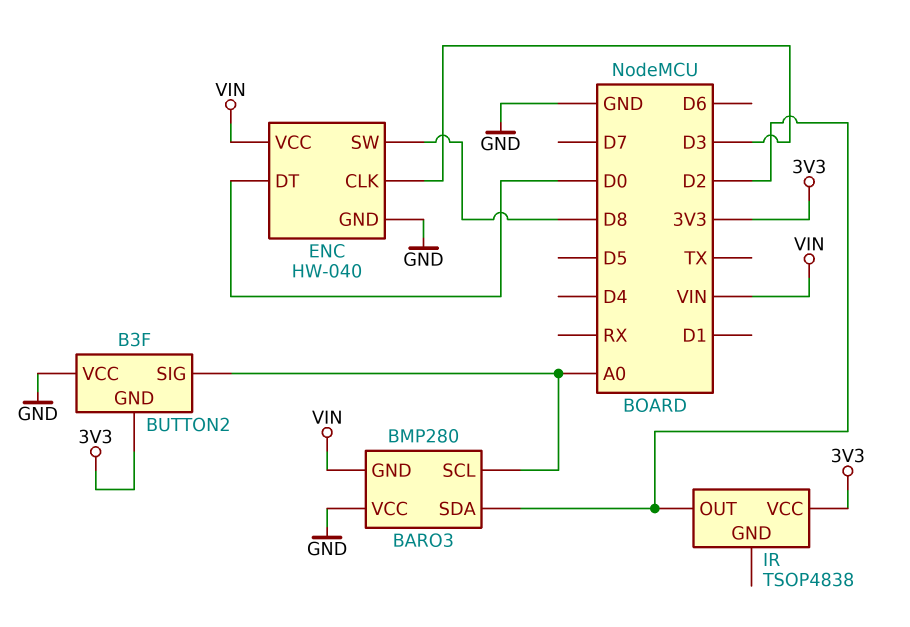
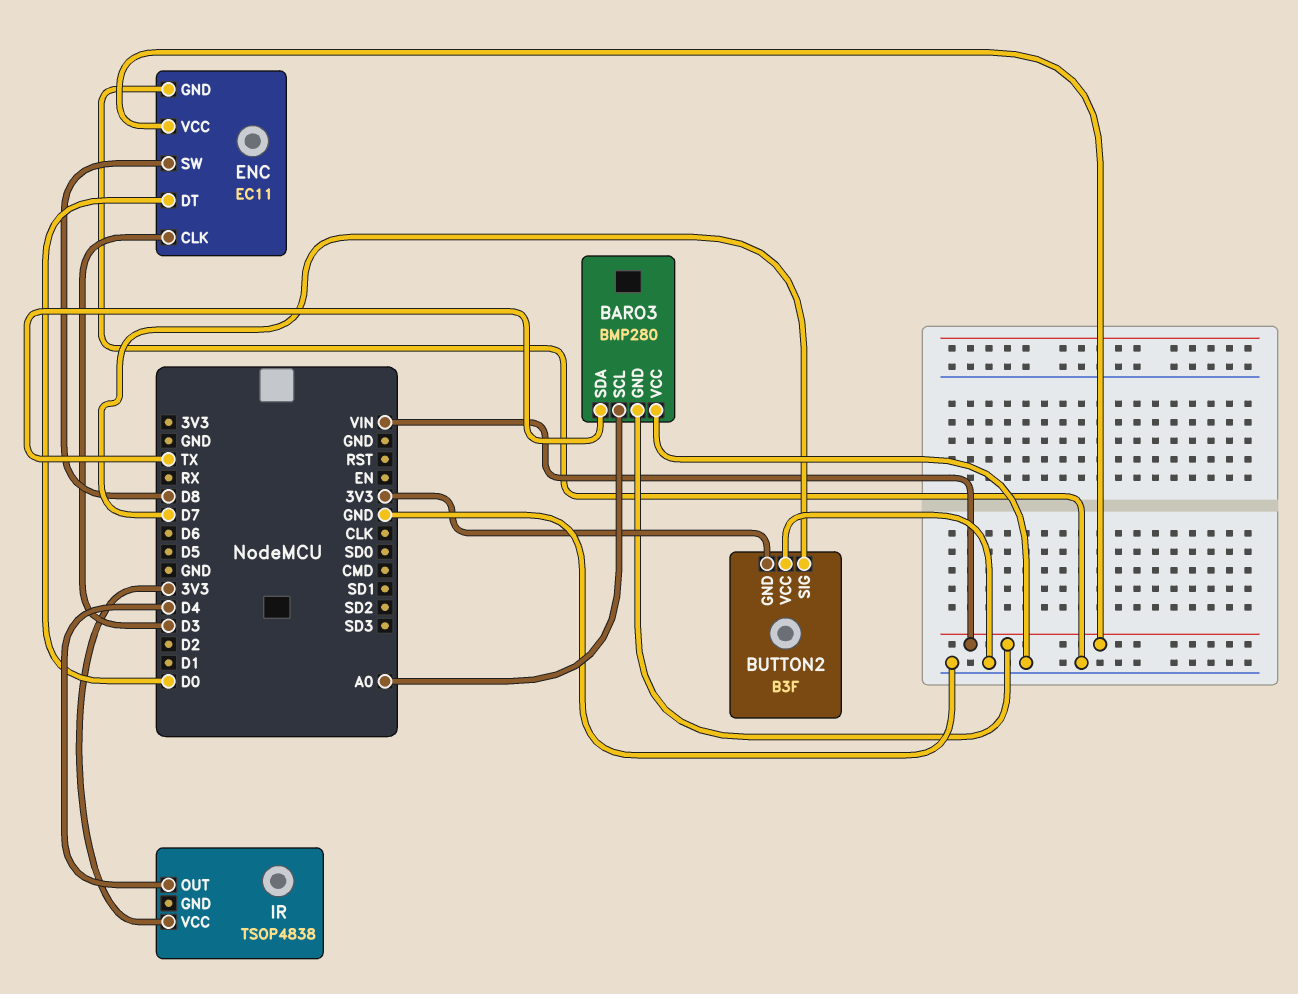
BARO3 pin SDA: D2 -> TX
BUTTON2 pin SIG: A0 -> D7
ENC: HW-040 -> EC11
IR pin OUT: D2 -> D4

